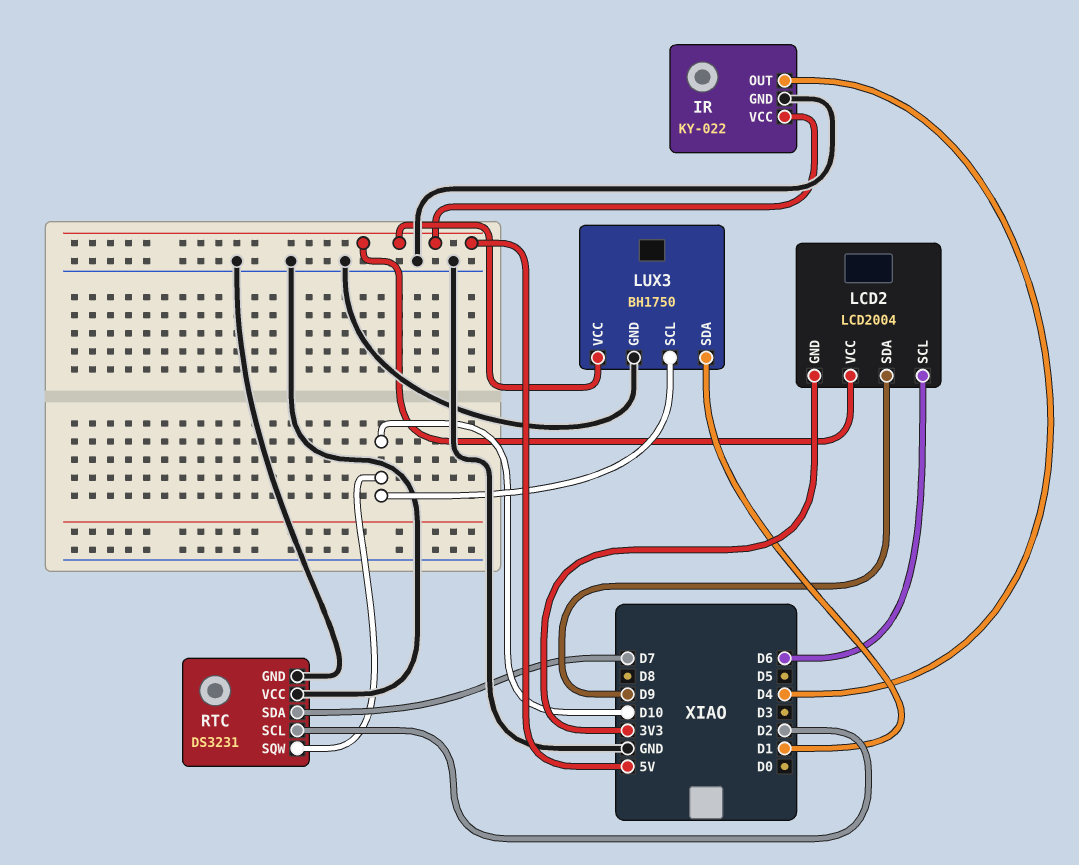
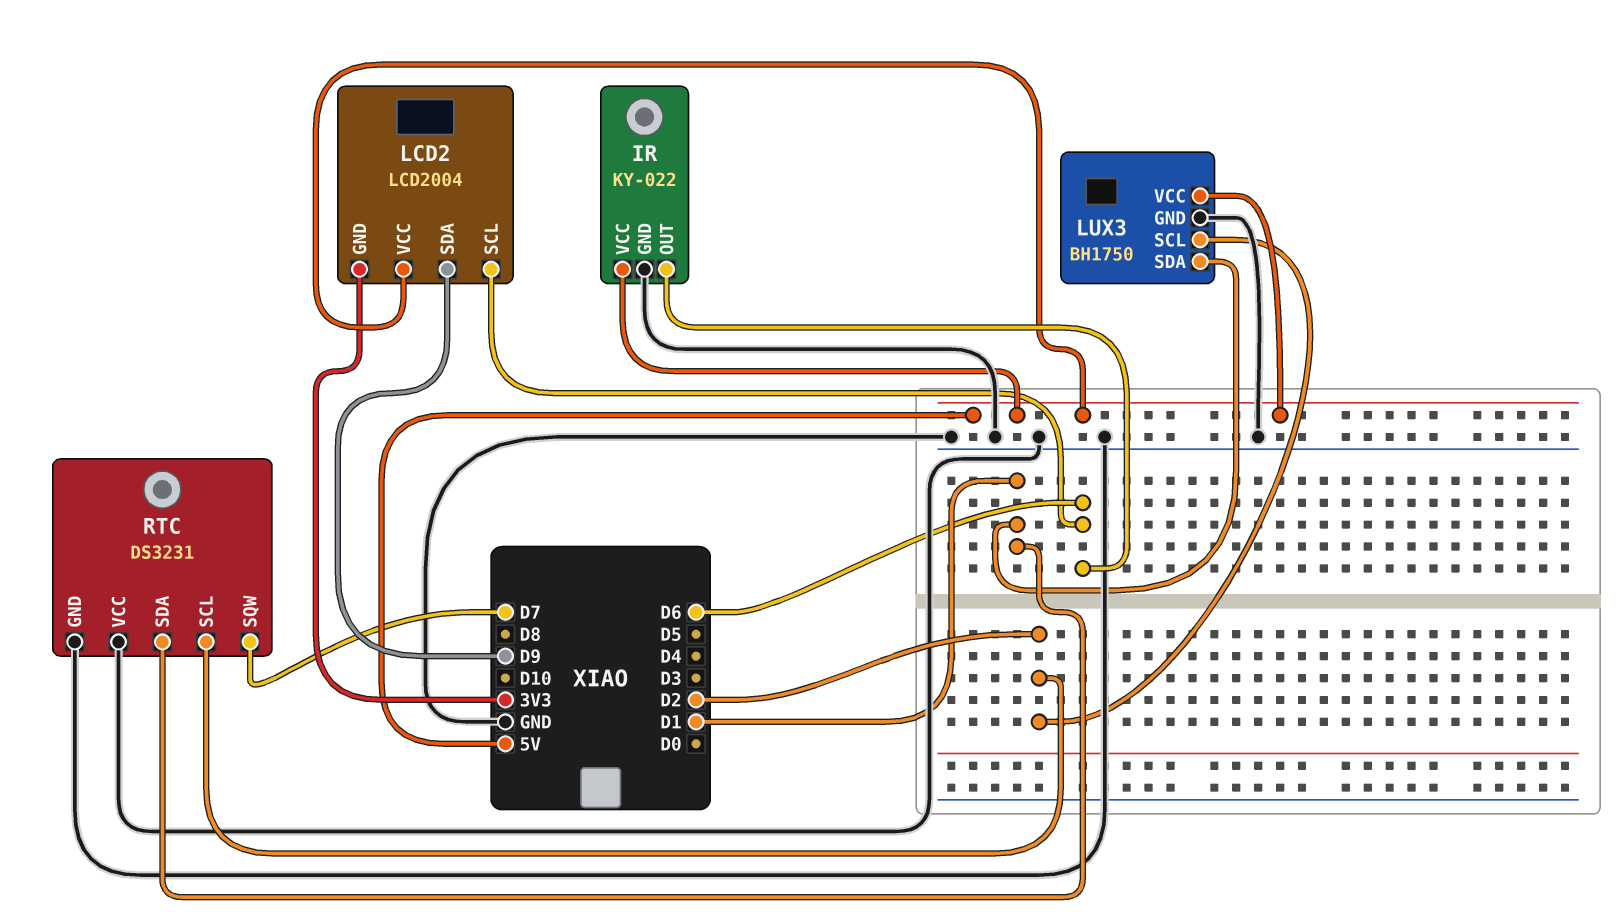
IR pin OUT: D4 -> D6
LUX3 pin SCL: D10 -> D2
RTC pin SDA: D7 -> D1
RTC pin SQW: D10 -> D7

